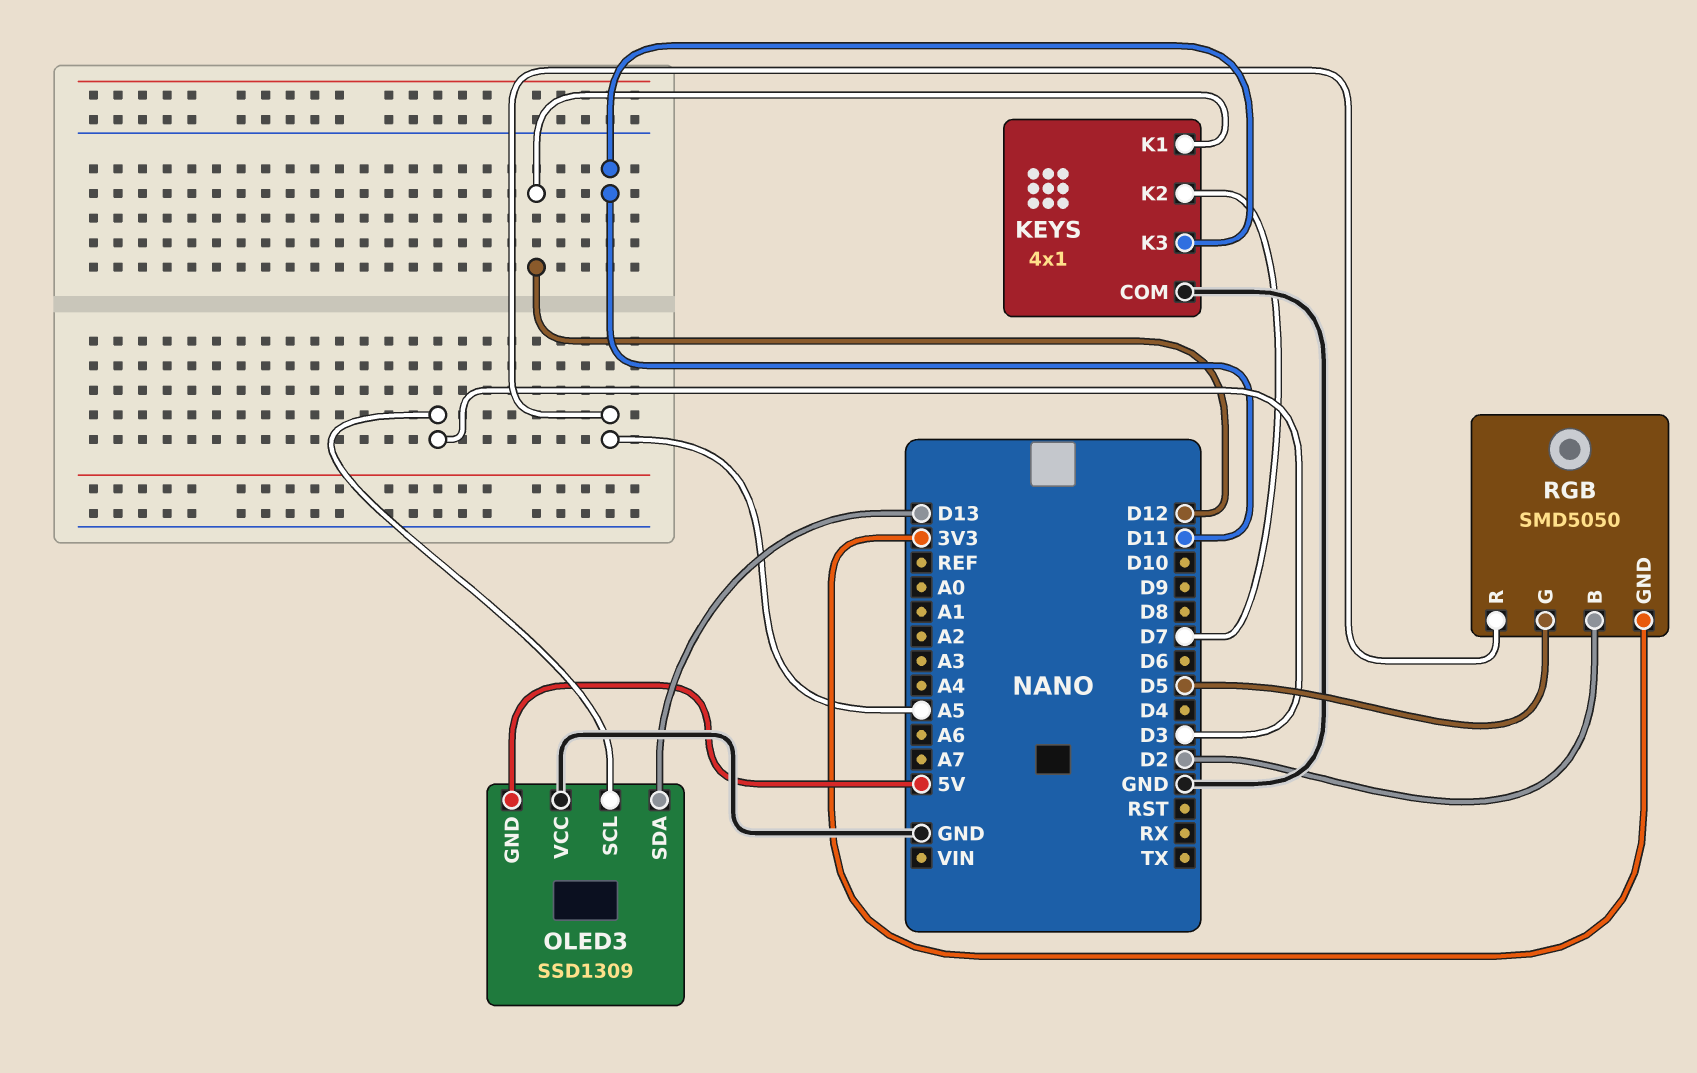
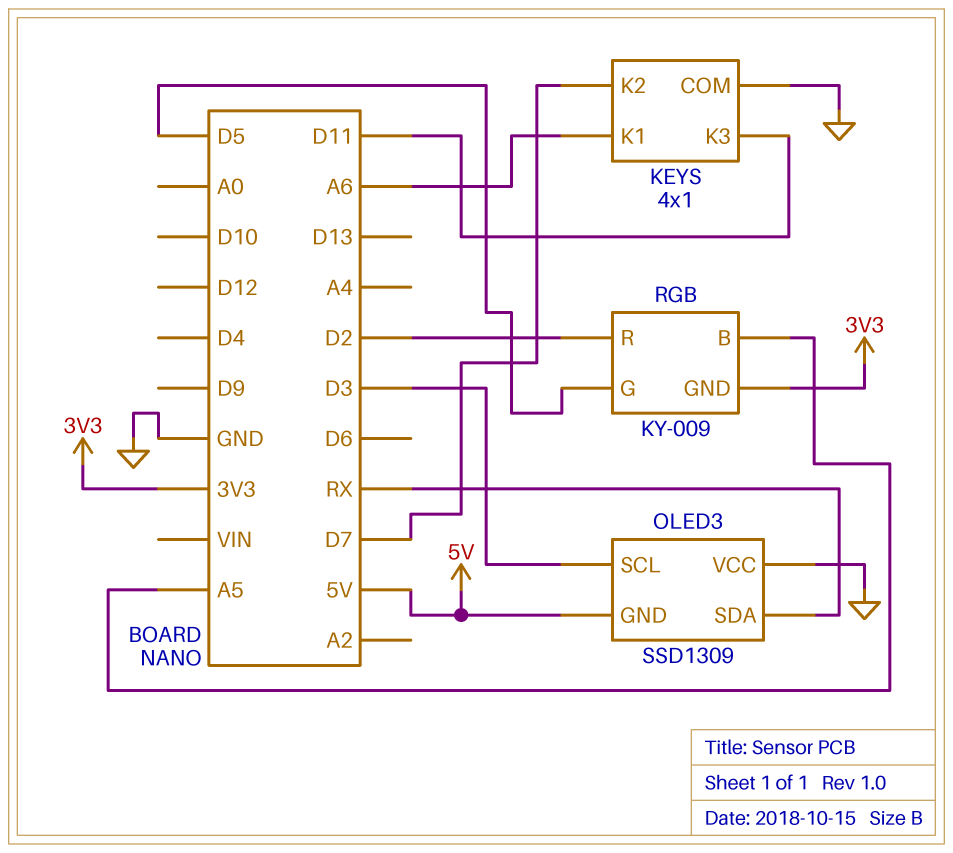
KEYS pin K1: D12 -> A6
OLED3 pin SDA: D13 -> RX
RGB: SMD5050 -> KY-009
RGB pin B: D2 -> A5
RGB pin R: A5 -> D2

